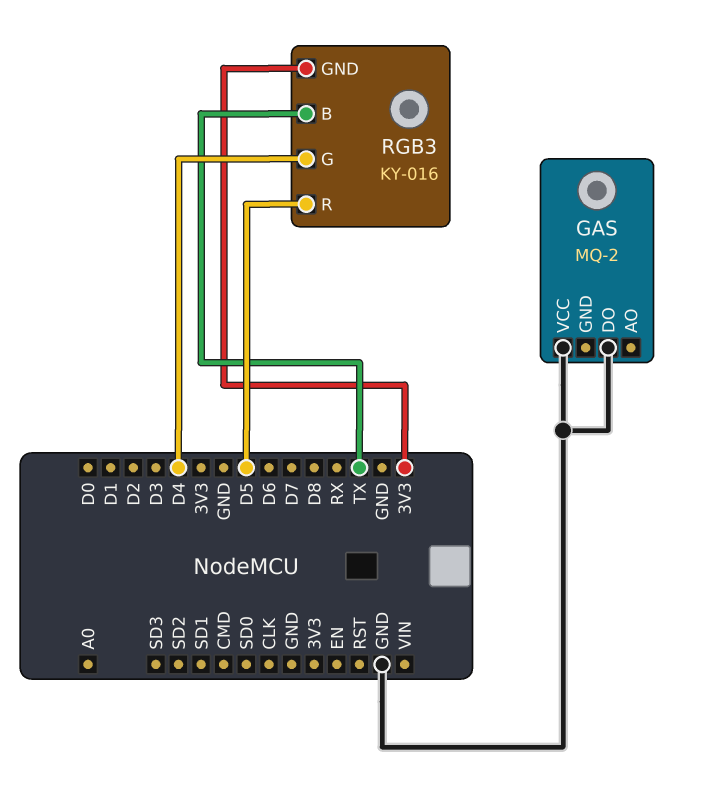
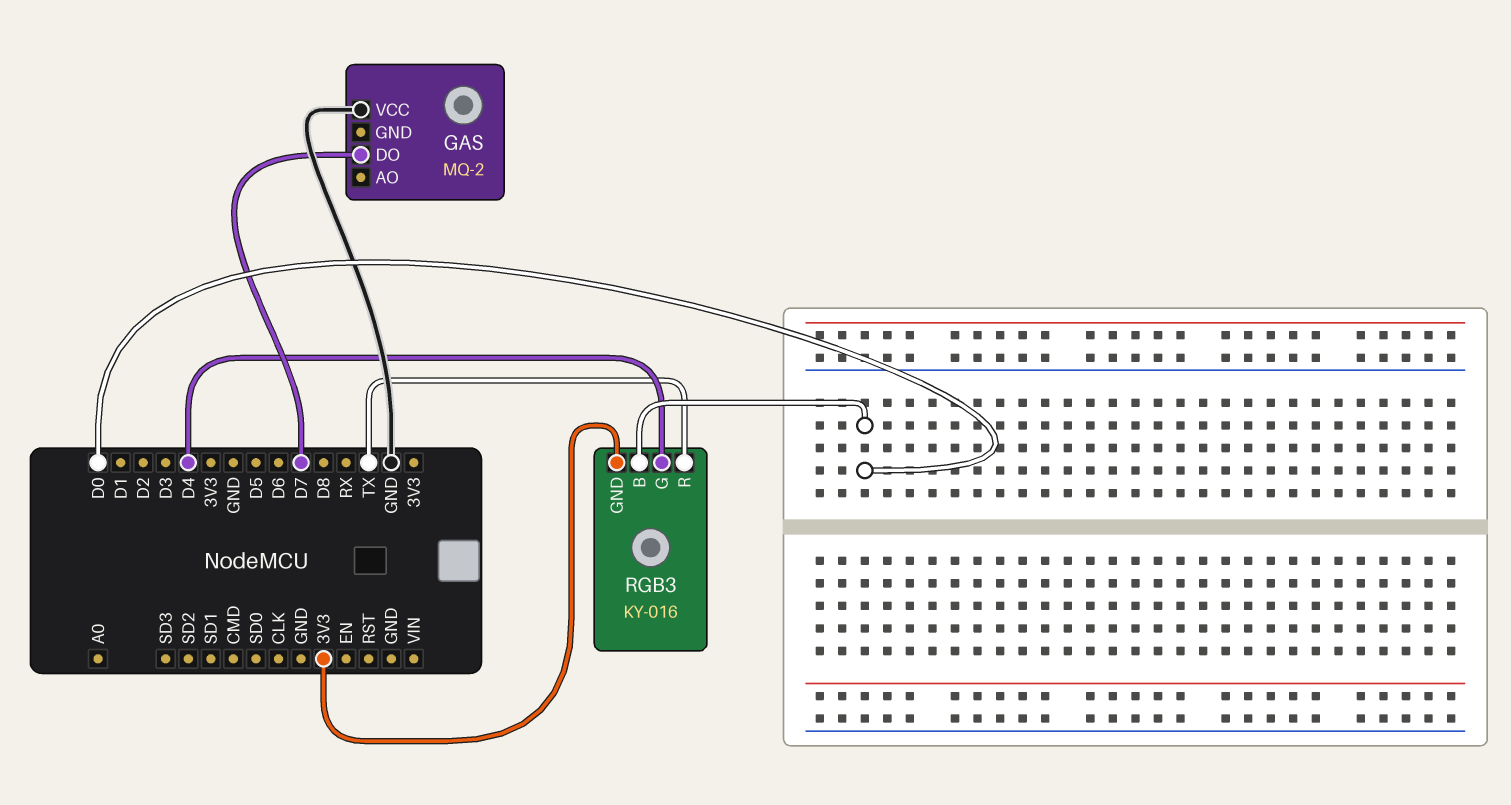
GAS pin DO: GND -> D7
RGB3 pin B: TX -> D0
RGB3 pin R: D5 -> TX

